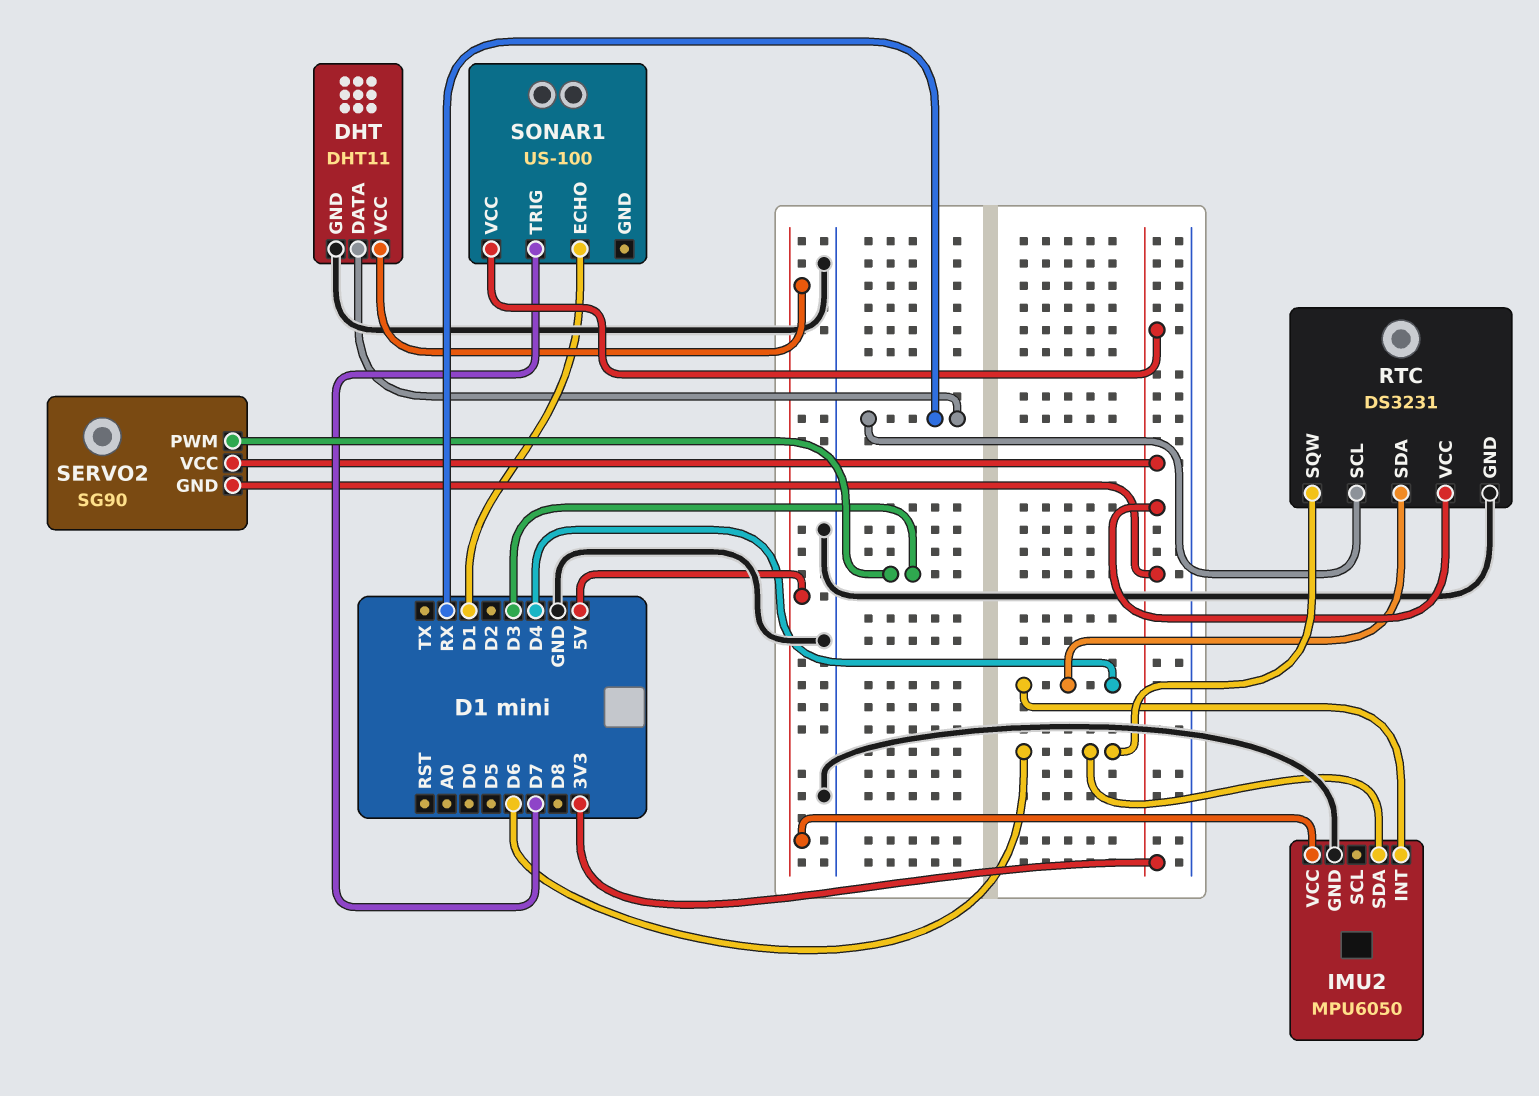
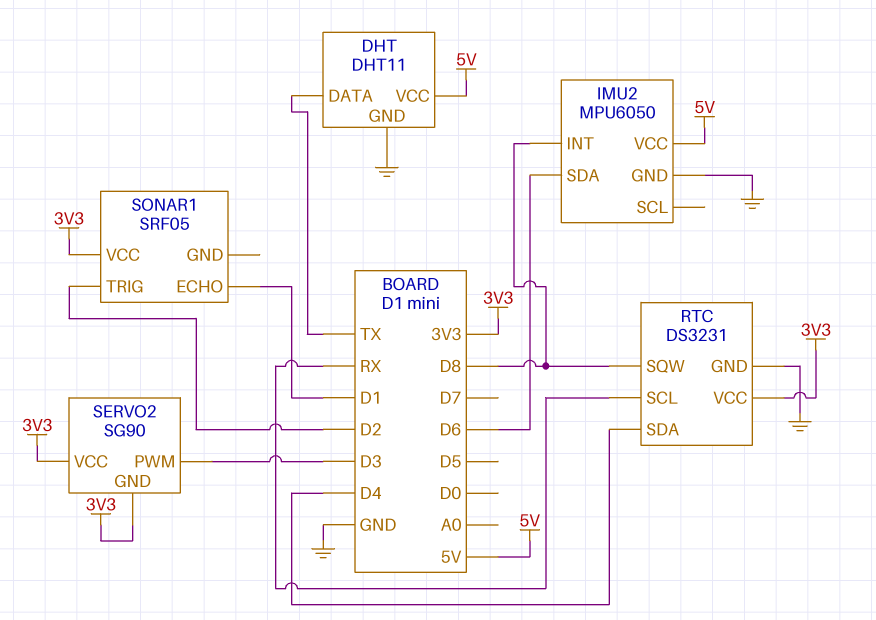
DHT pin DATA: RX -> TX
IMU2 pin INT: D4 -> D8
RTC pin SQW: D6 -> D8
SONAR1: US-100 -> SRF05
SONAR1 pin TRIG: D7 -> D2

